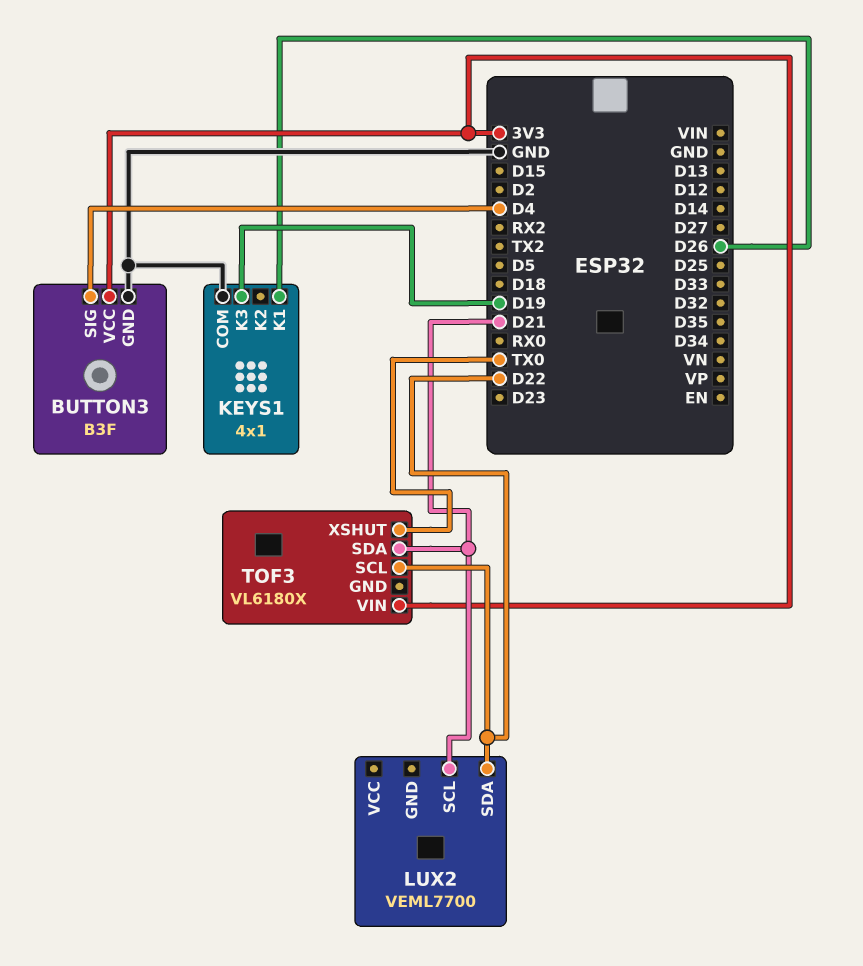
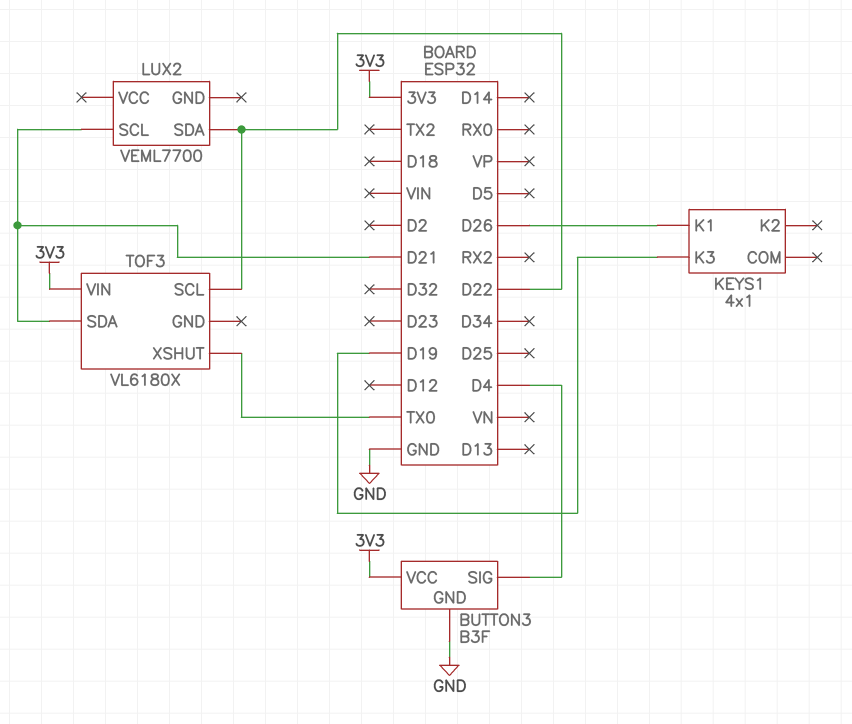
KEYS1 pin COM: GND -> none

